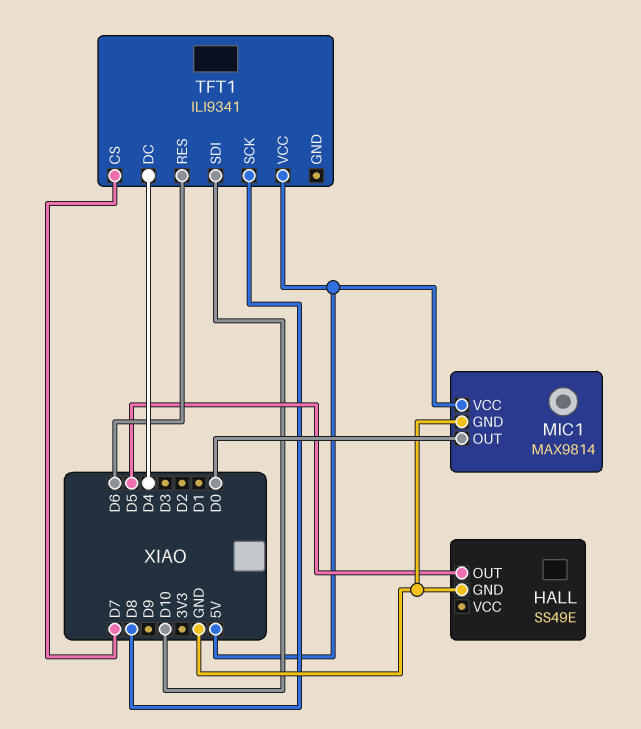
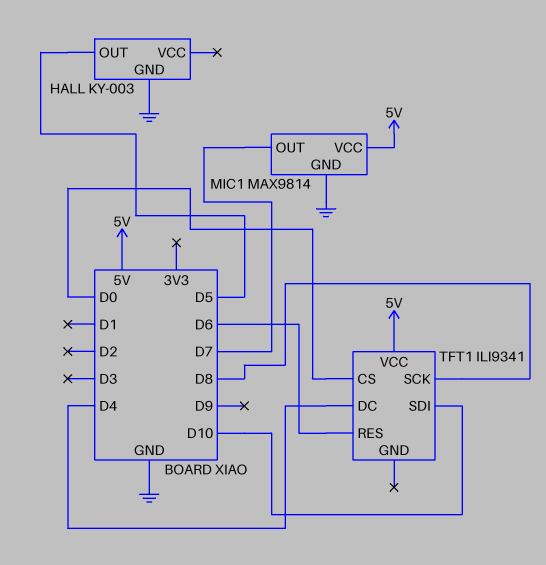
HALL: SS49E -> KY-003
MIC1 pin OUT: D0 -> D7
TFT1 pin CS: D7 -> D0

